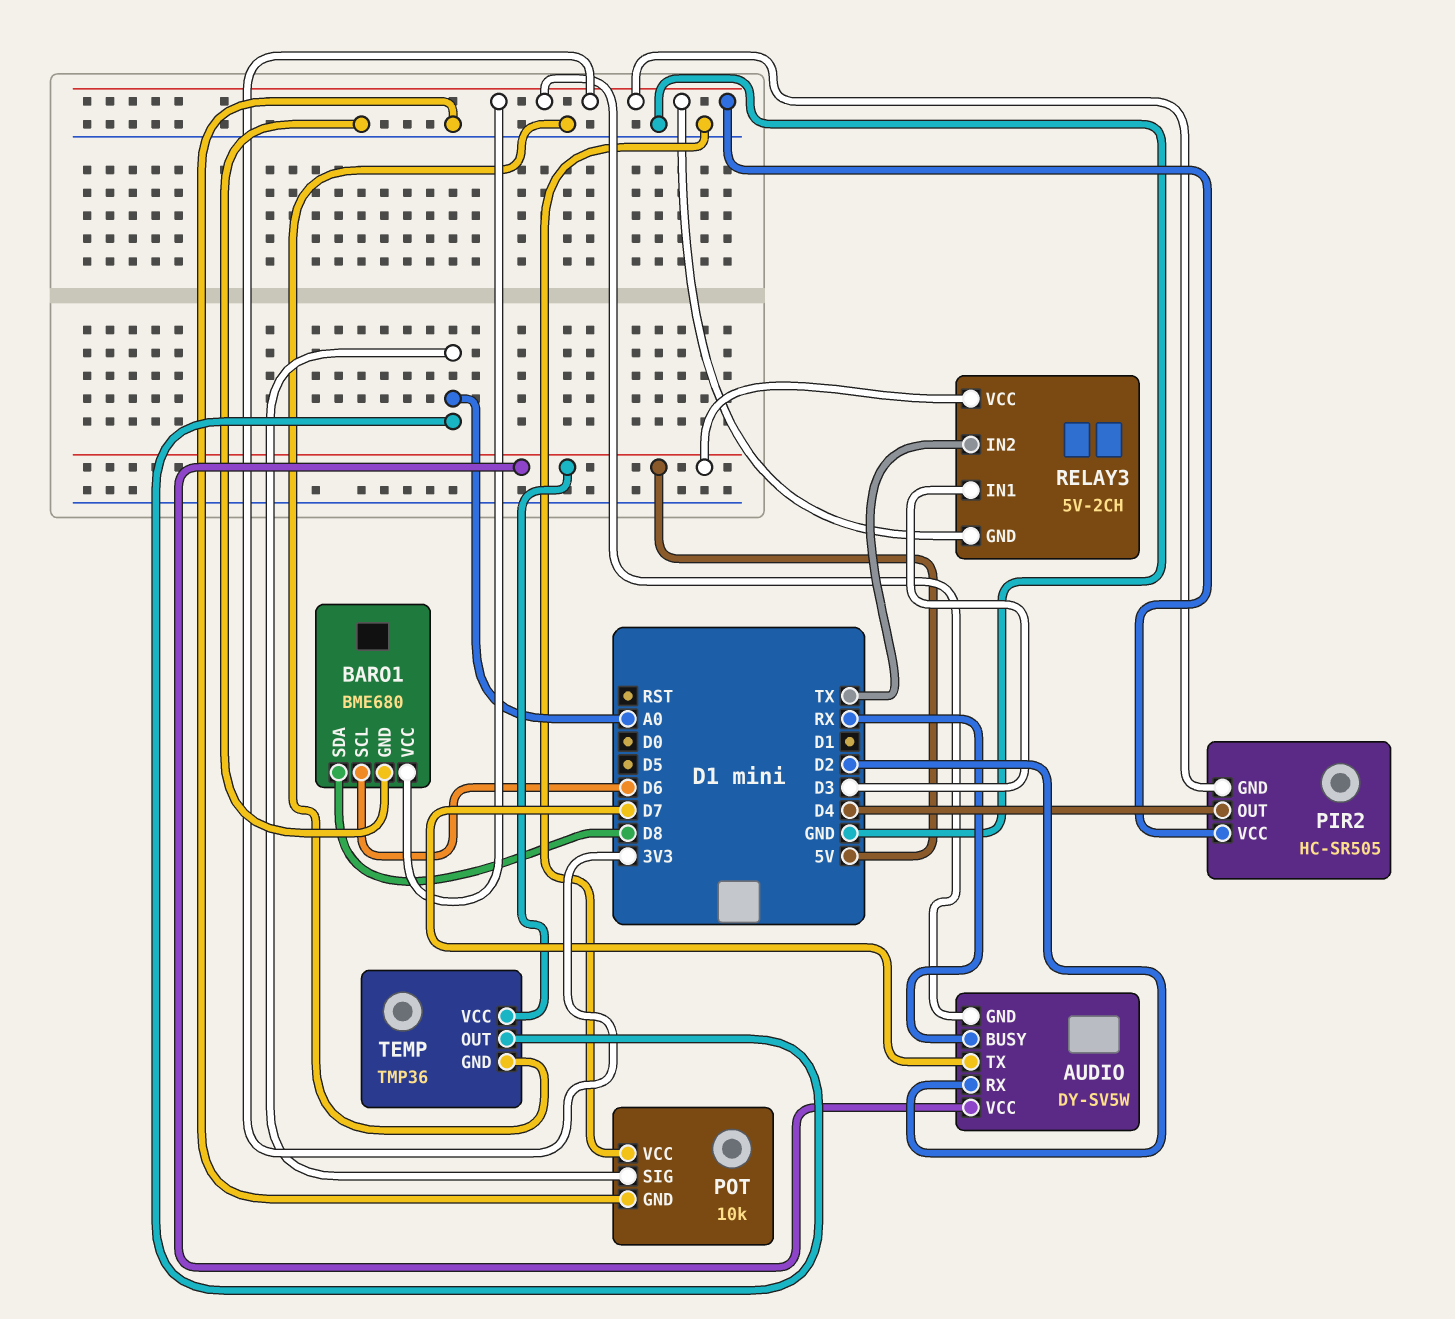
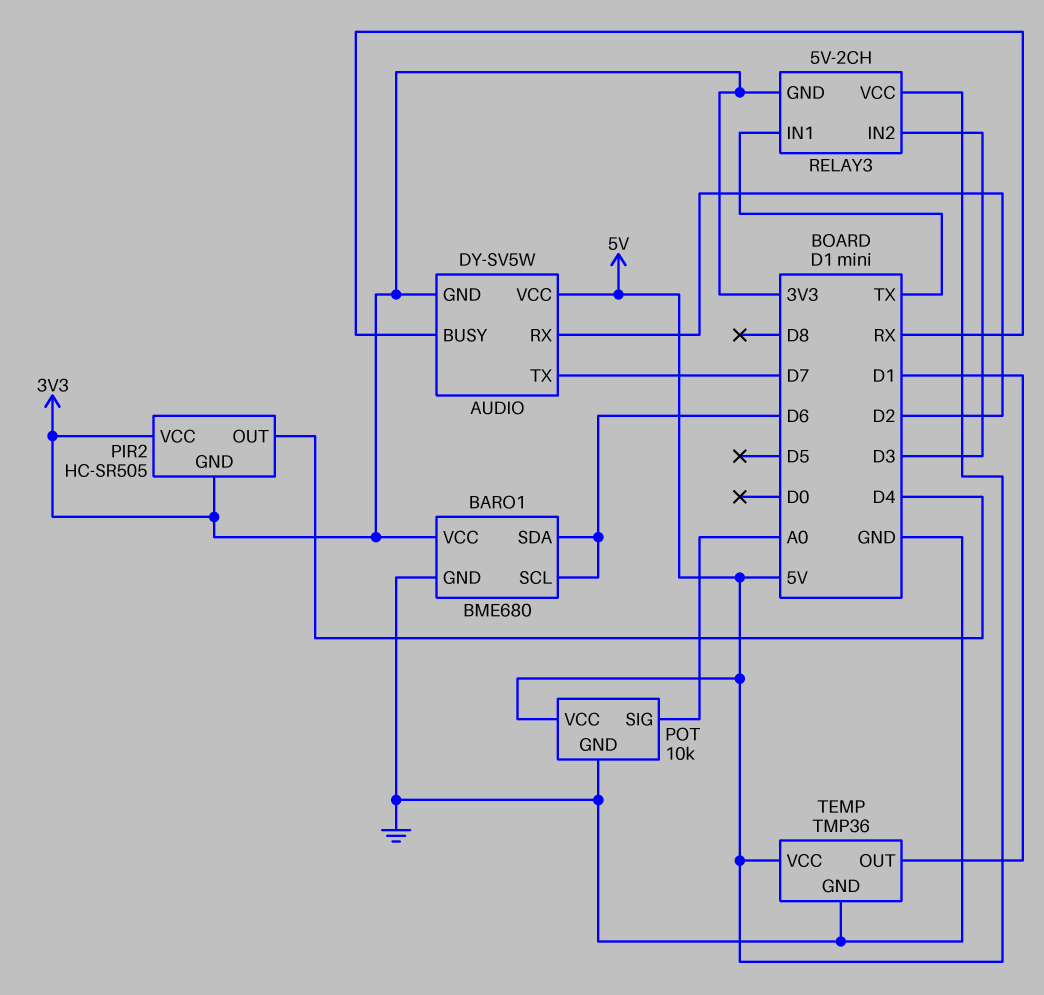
BARO1 pin SDA: D8 -> D6
POT pin VCC: GND -> 5V
RELAY3 pin IN1: D3 -> TX
RELAY3 pin IN2: TX -> D3
TEMP pin OUT: A0 -> D1

